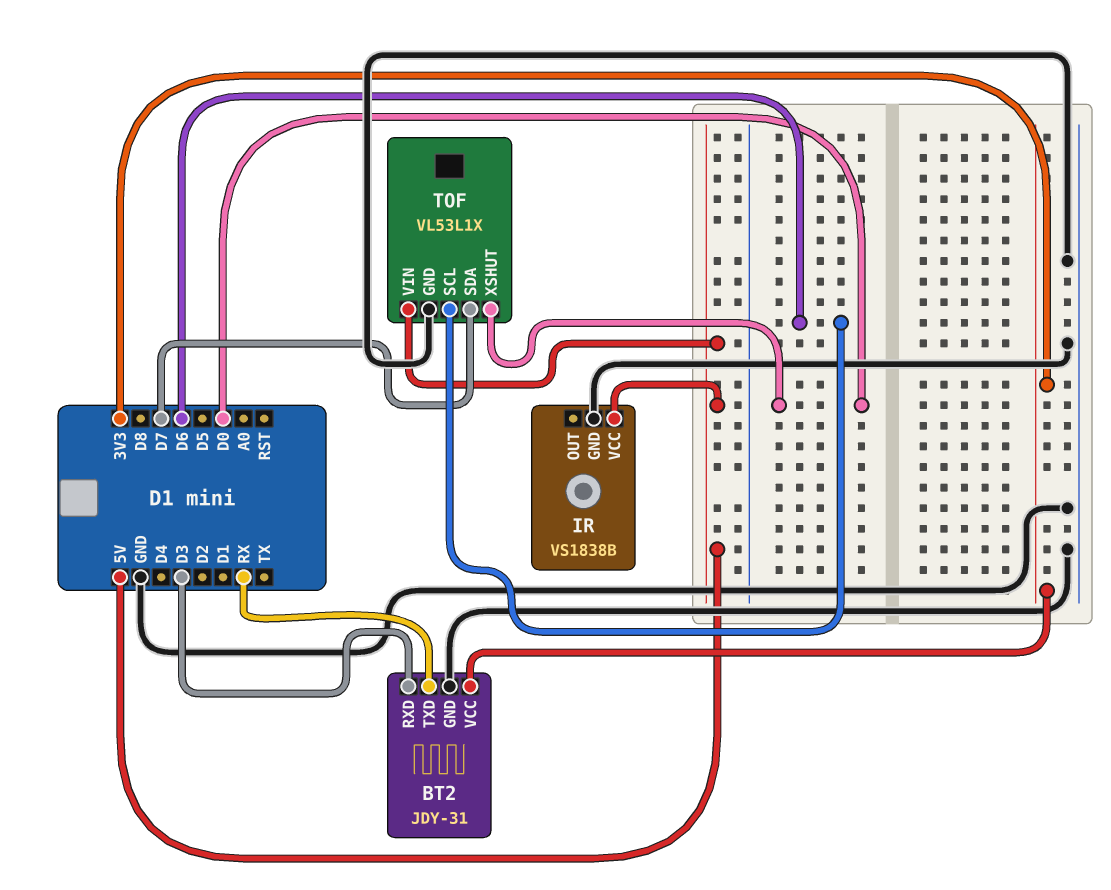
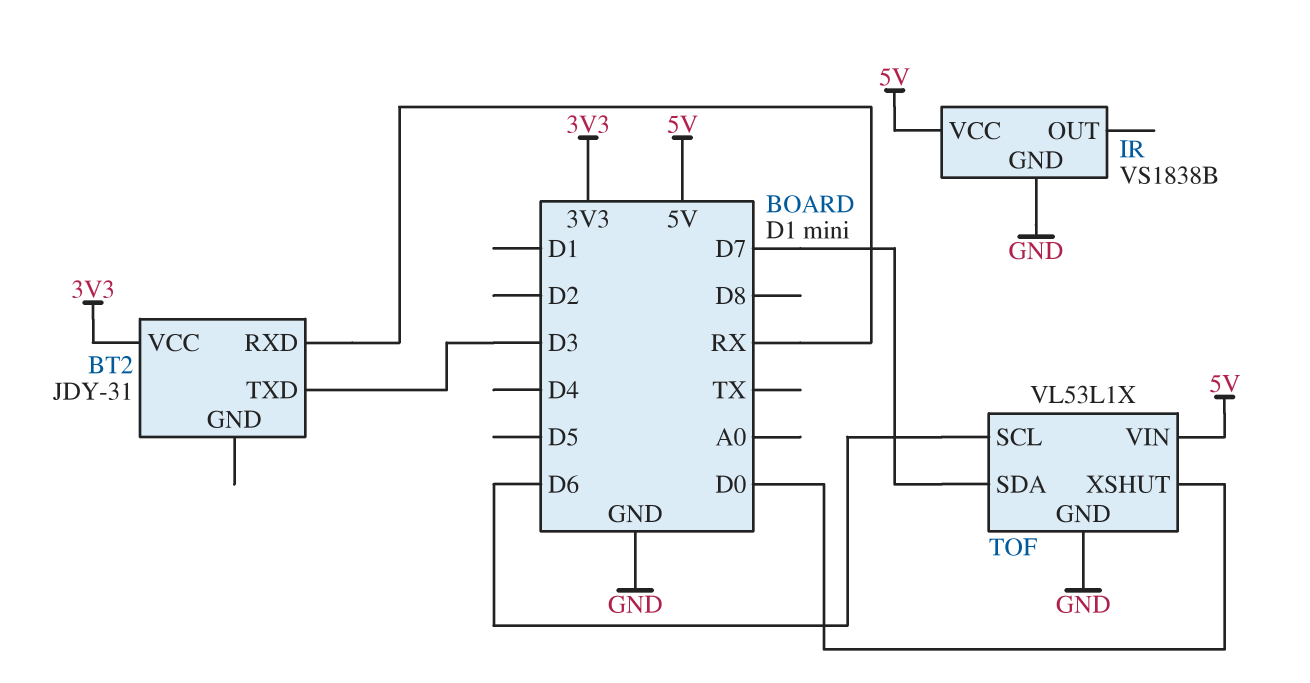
BT2 pin GND: GND -> none
BT2 pin RXD: D3 -> RX
BT2 pin TXD: RX -> D3

